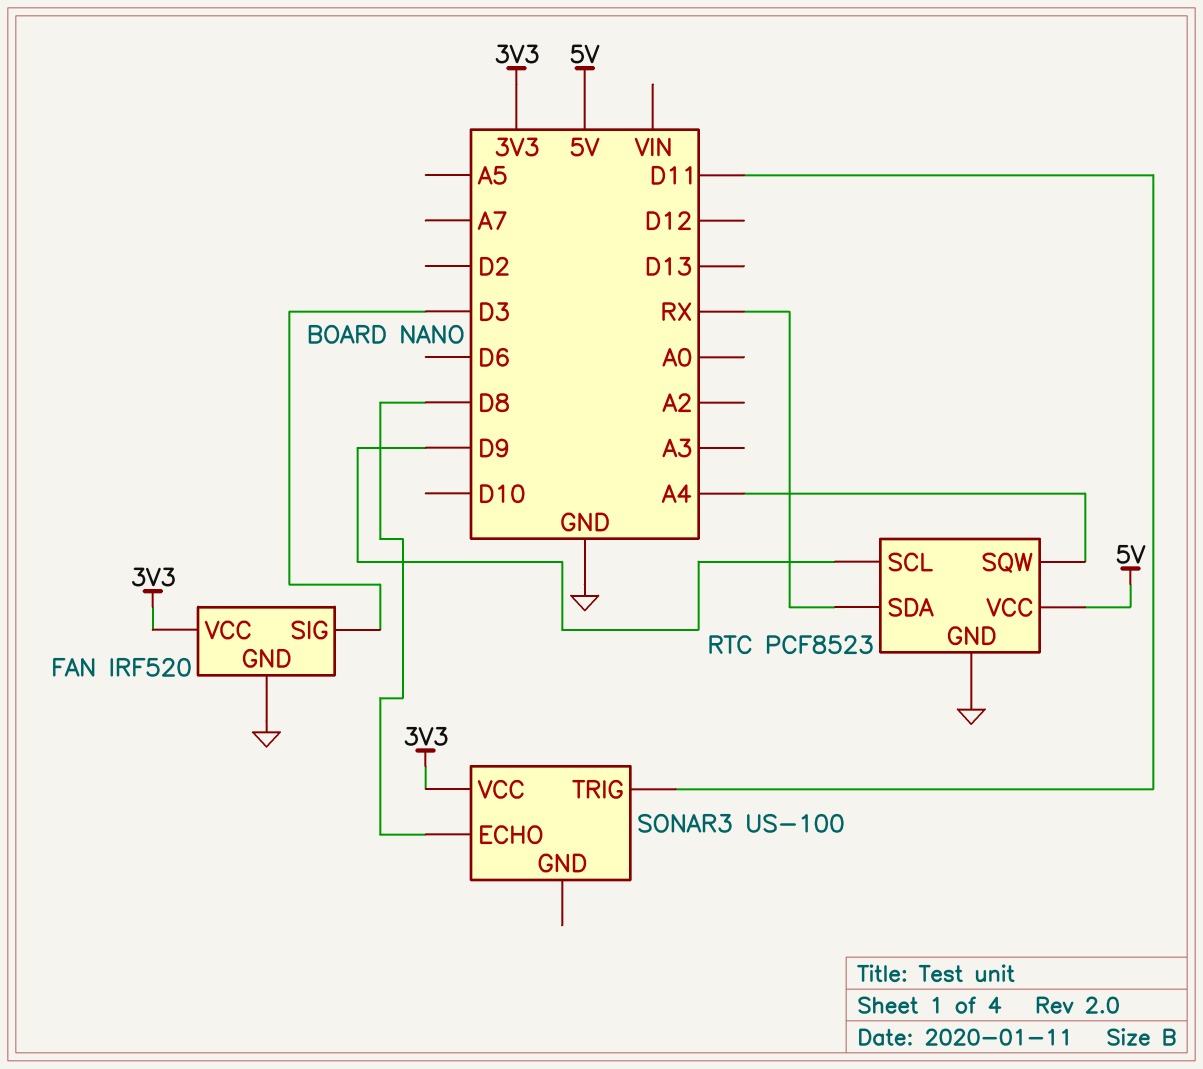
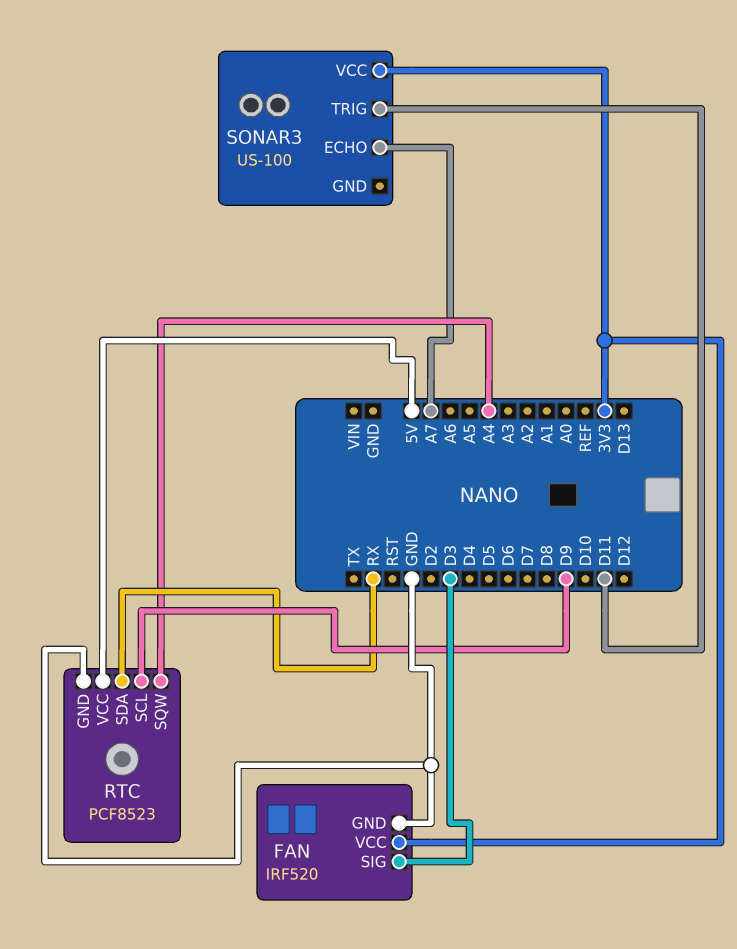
SONAR3 pin ECHO: D8 -> A7

